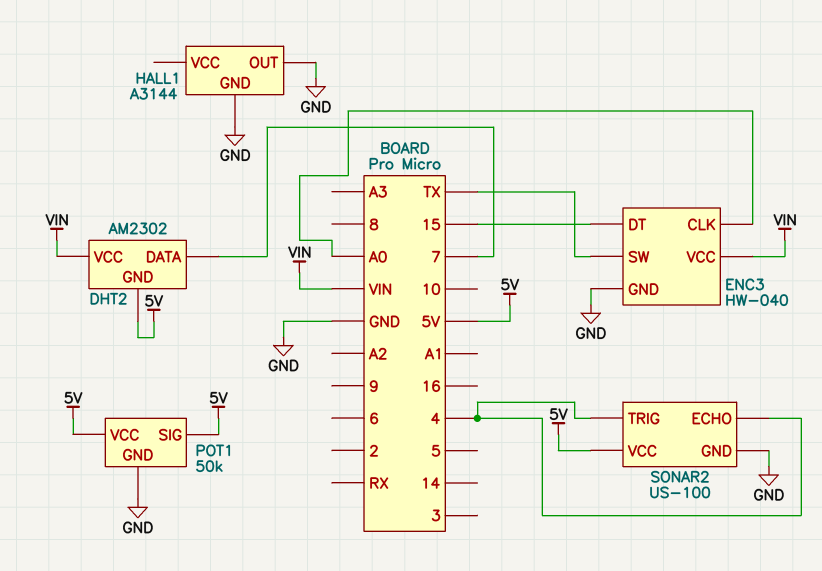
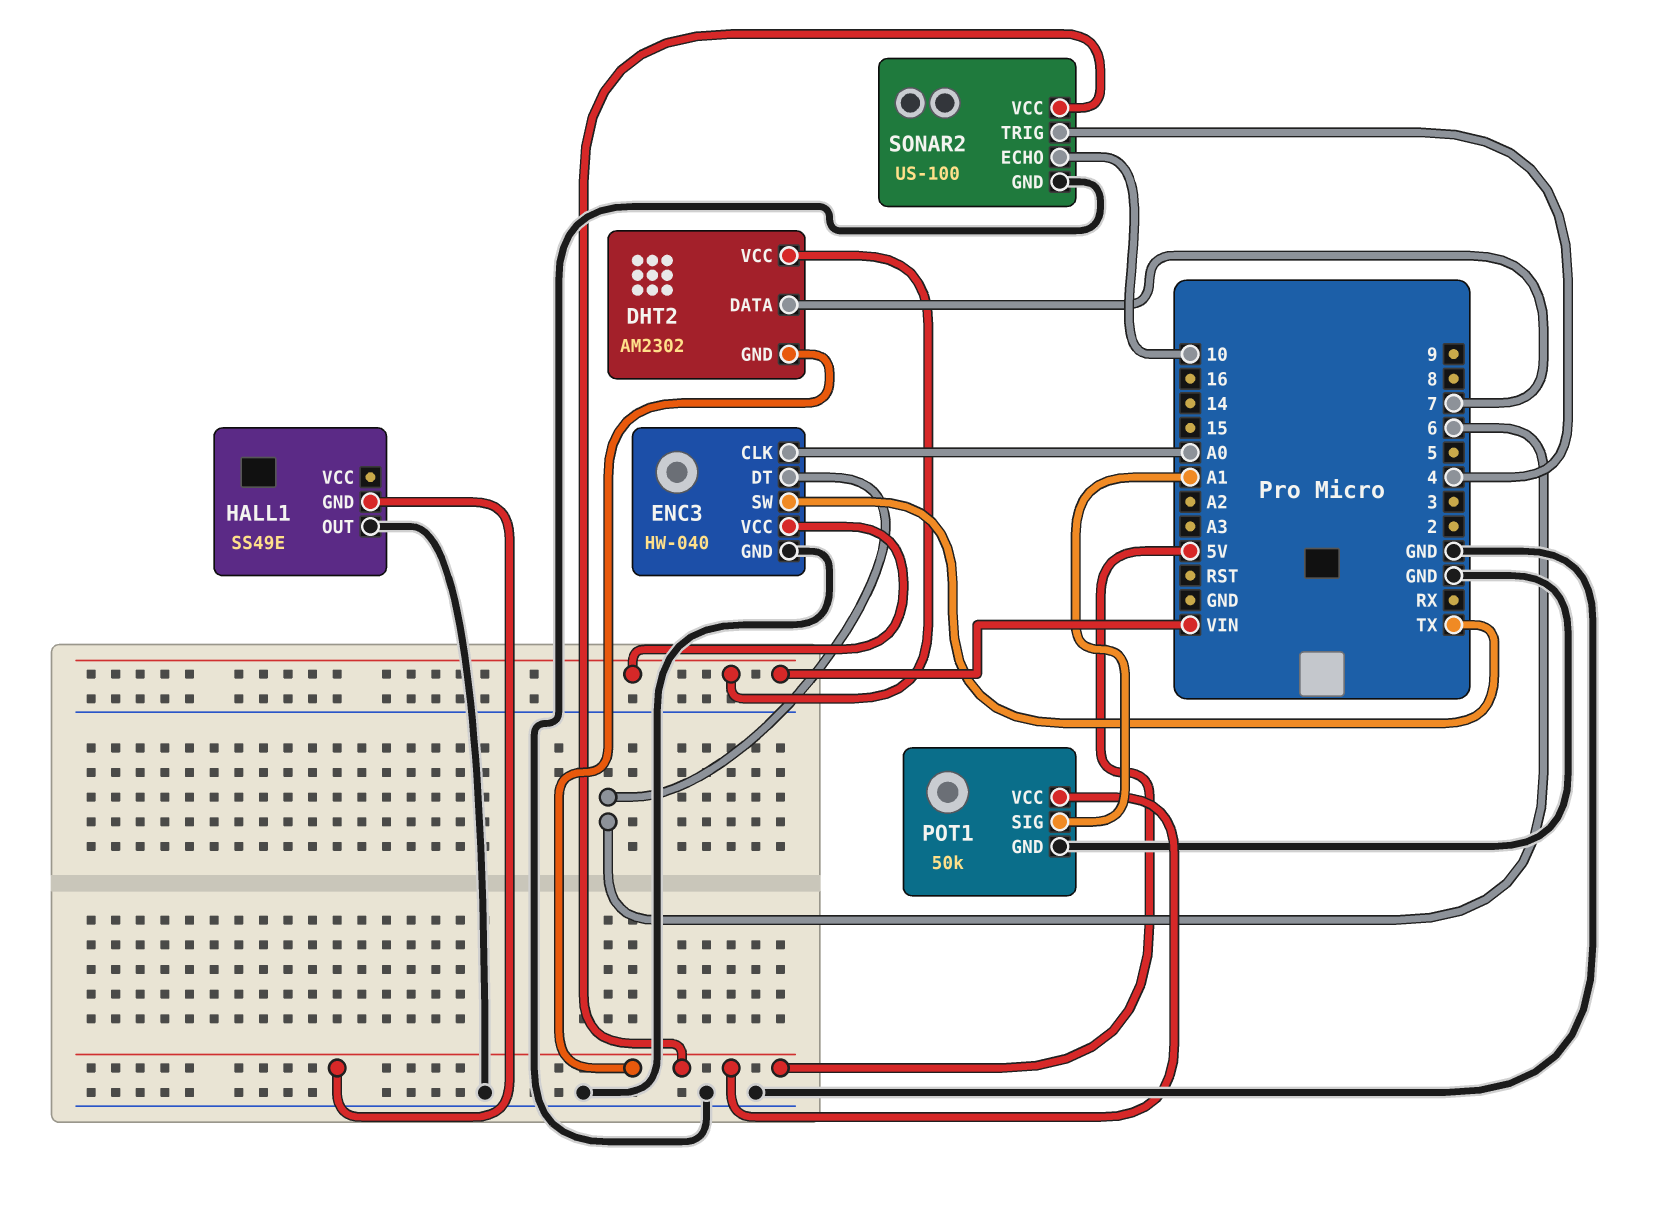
ENC3 pin DT: 15 -> 6
HALL1: A3144 -> SS49E
HALL1 pin GND: GND -> 5V
POT1 pin SIG: 5V -> A1
SONAR2 pin ECHO: 4 -> 10

